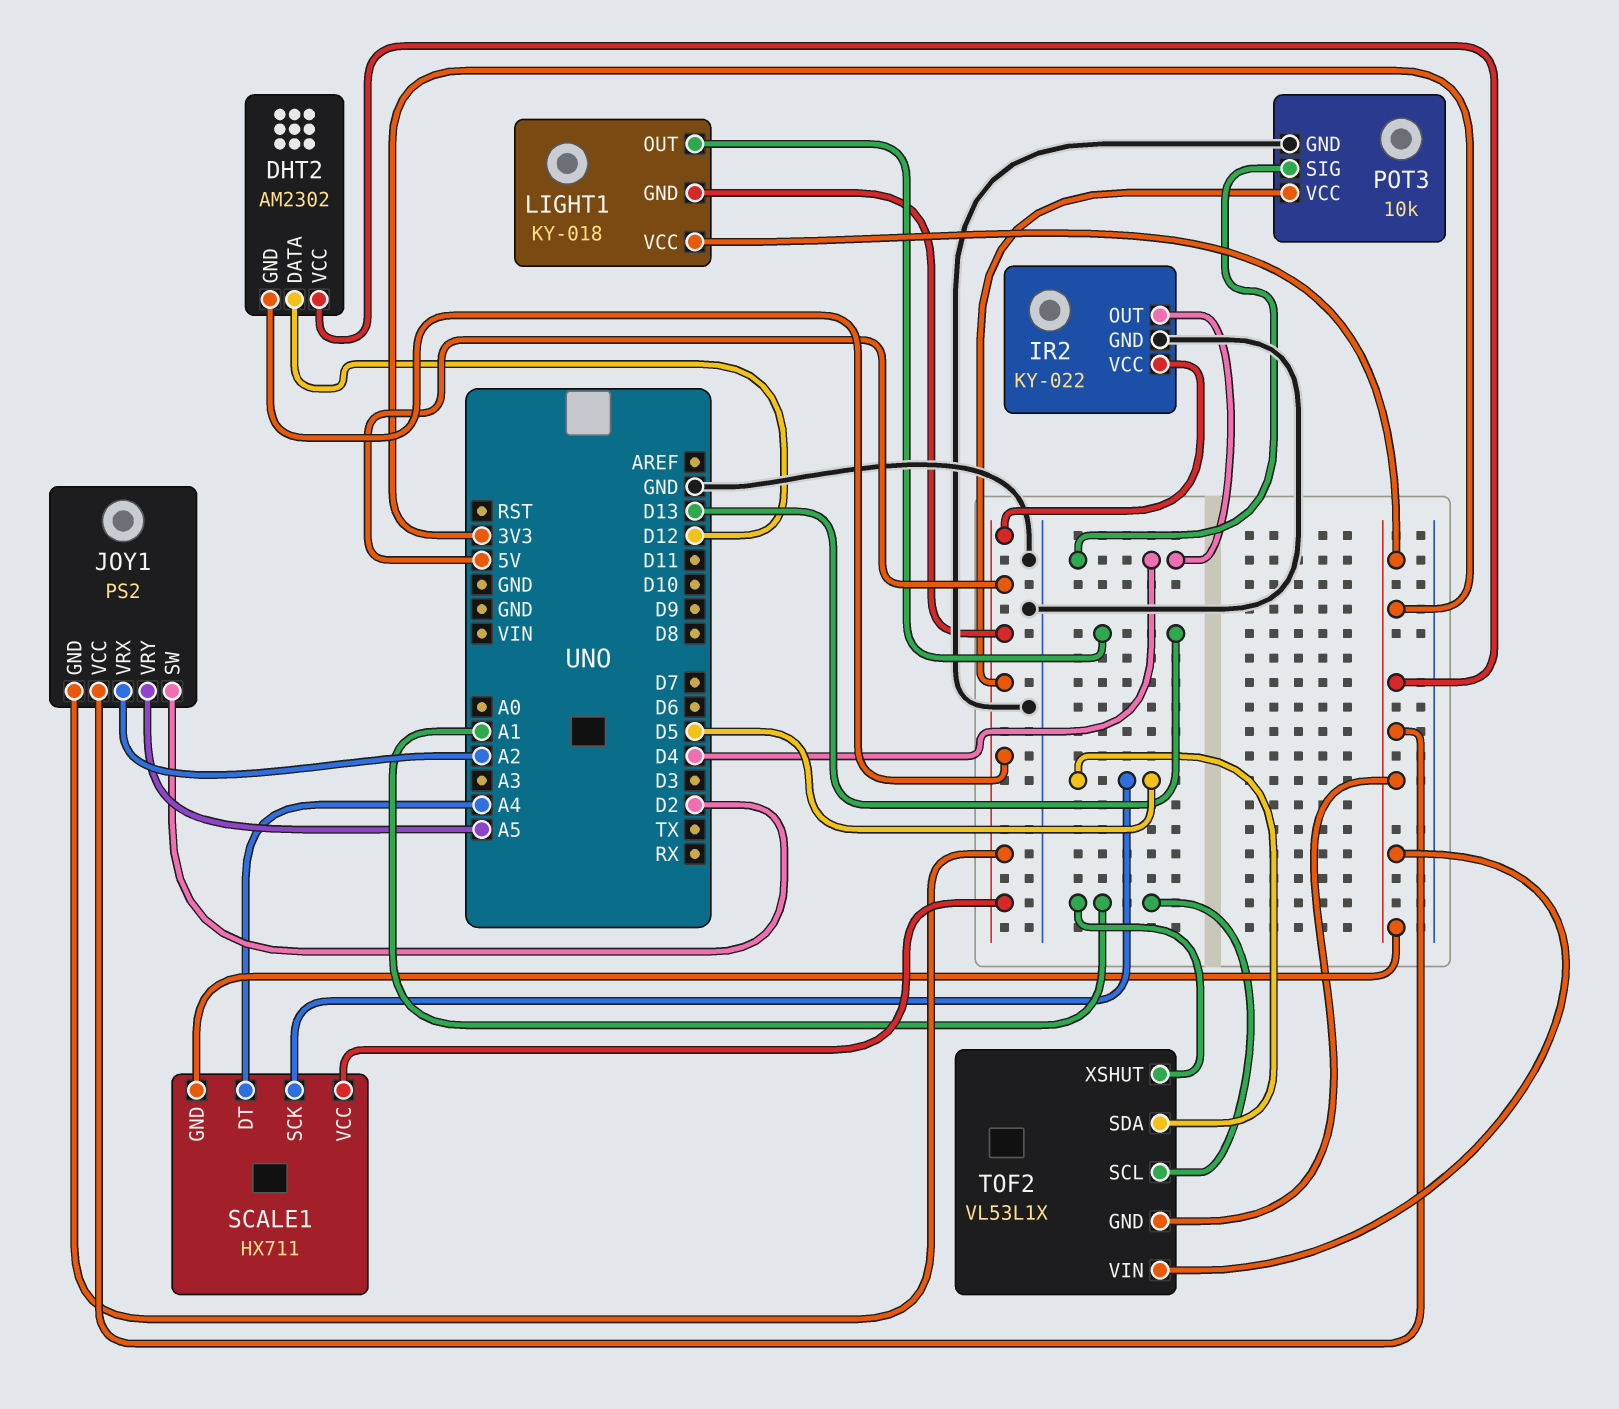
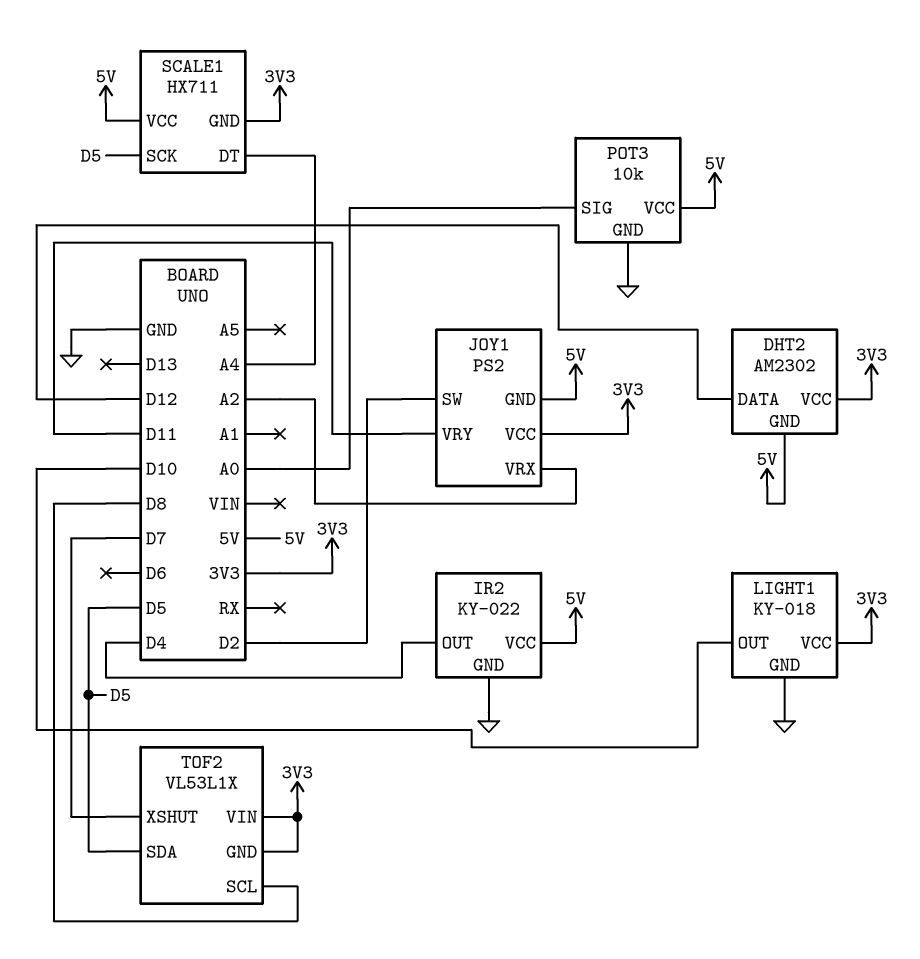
JOY1 pin VRY: A5 -> D11
LIGHT1 pin GND: 5V -> GND
LIGHT1 pin OUT: D13 -> D10
POT3 pin SIG: D4 -> A0
TOF2 pin SCL: A1 -> D8
TOF2 pin XSHUT: A1 -> D7

